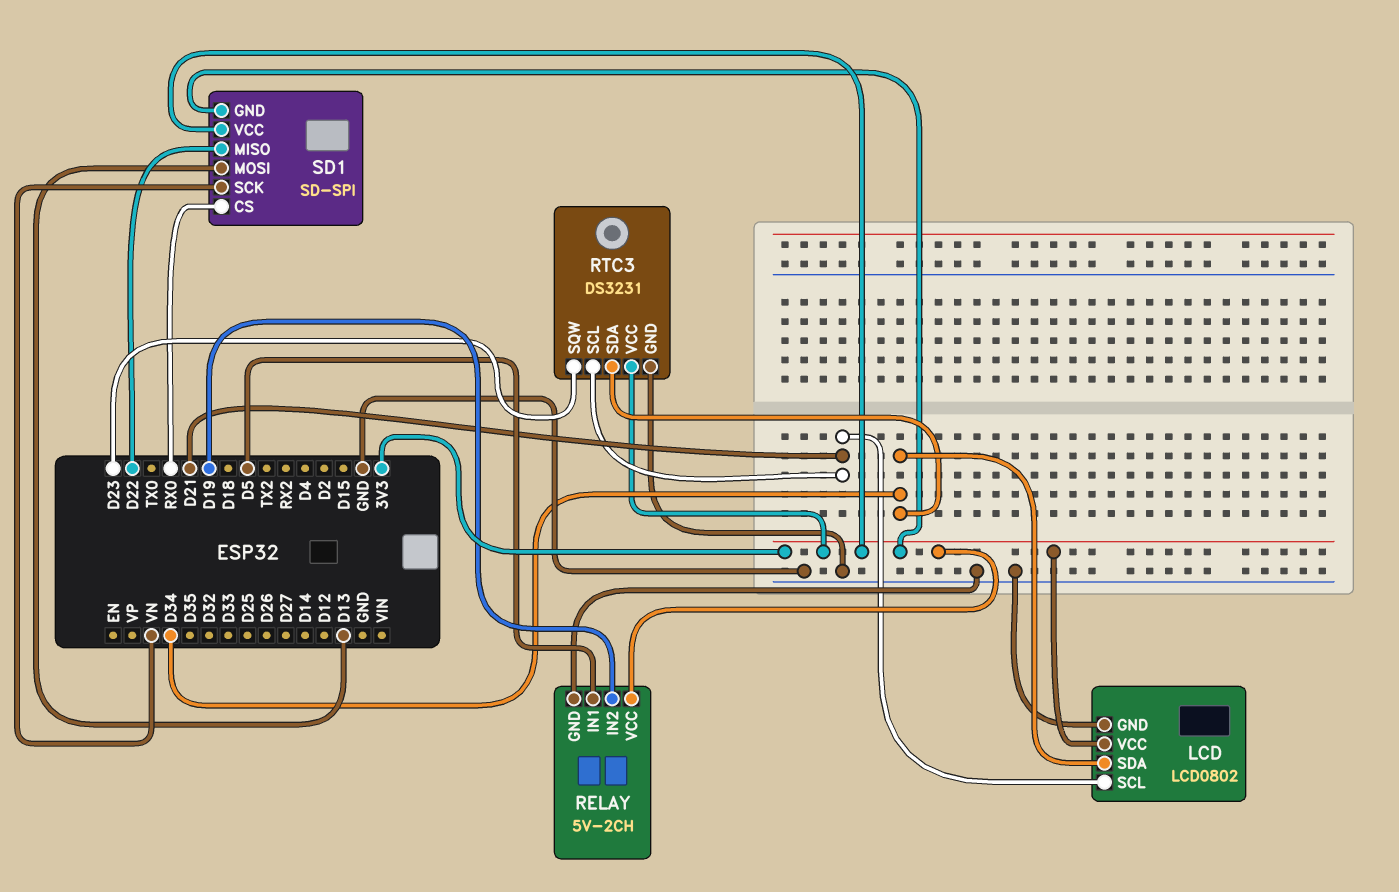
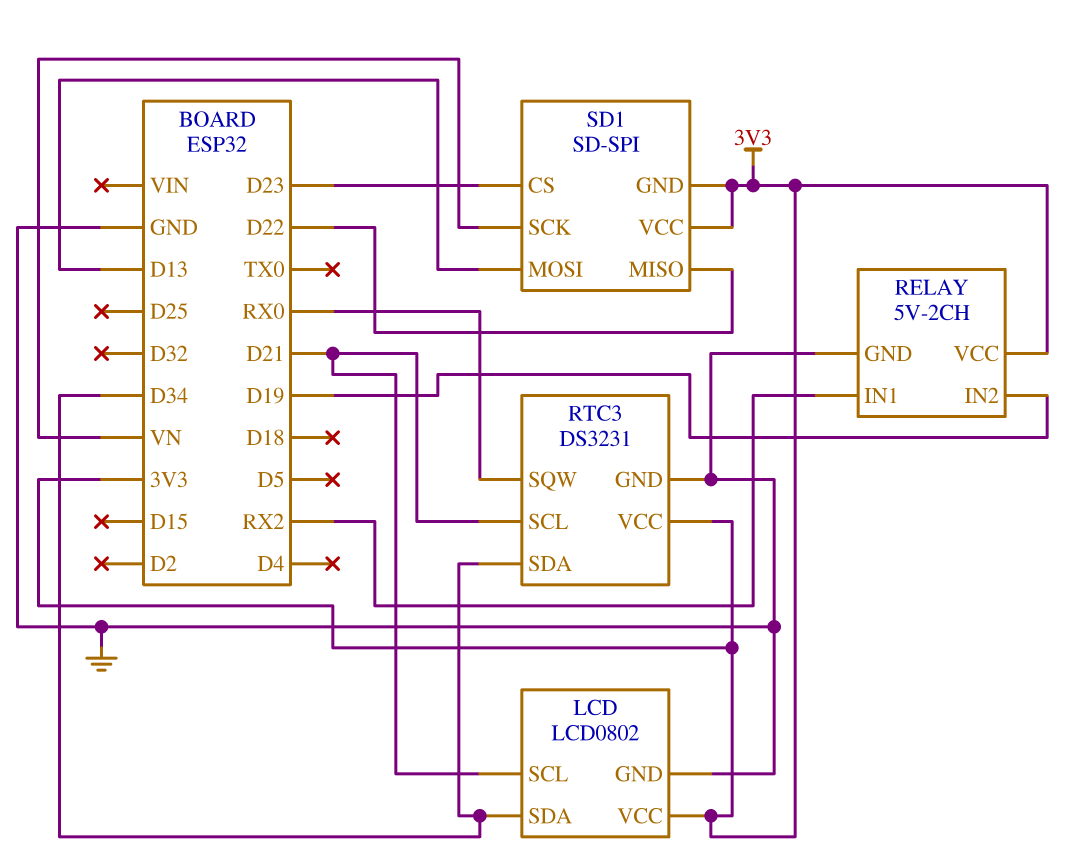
RELAY pin IN1: D5 -> RX2
RTC3 pin SQW: D23 -> RX0
SD1 pin CS: RX0 -> D23

